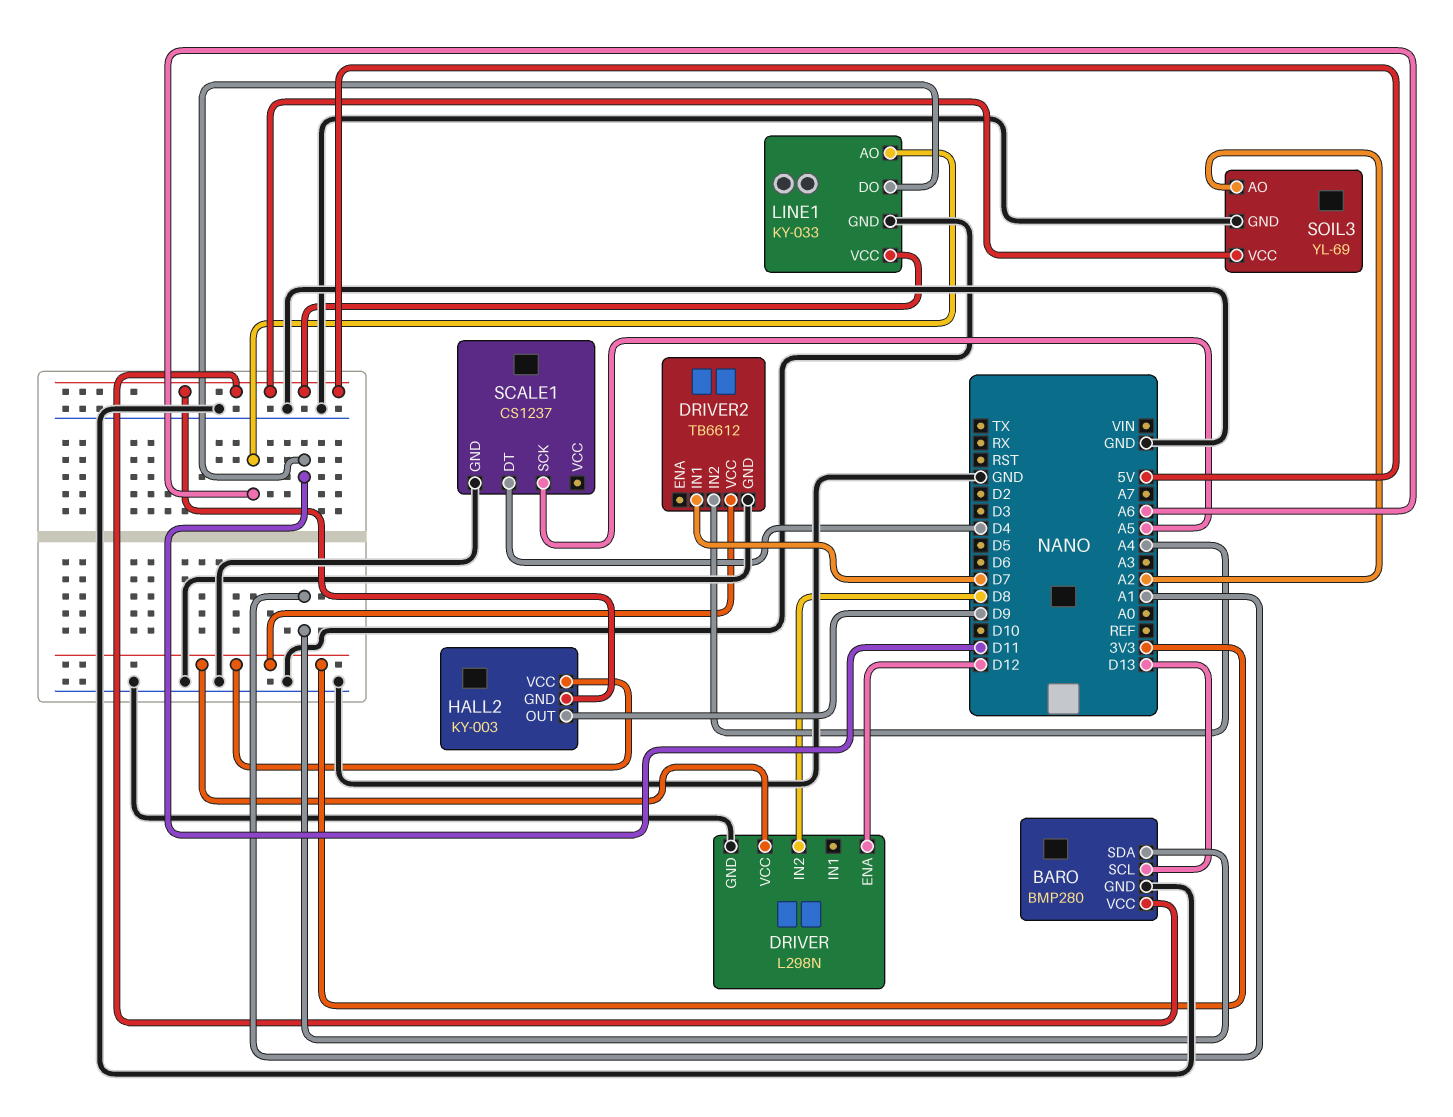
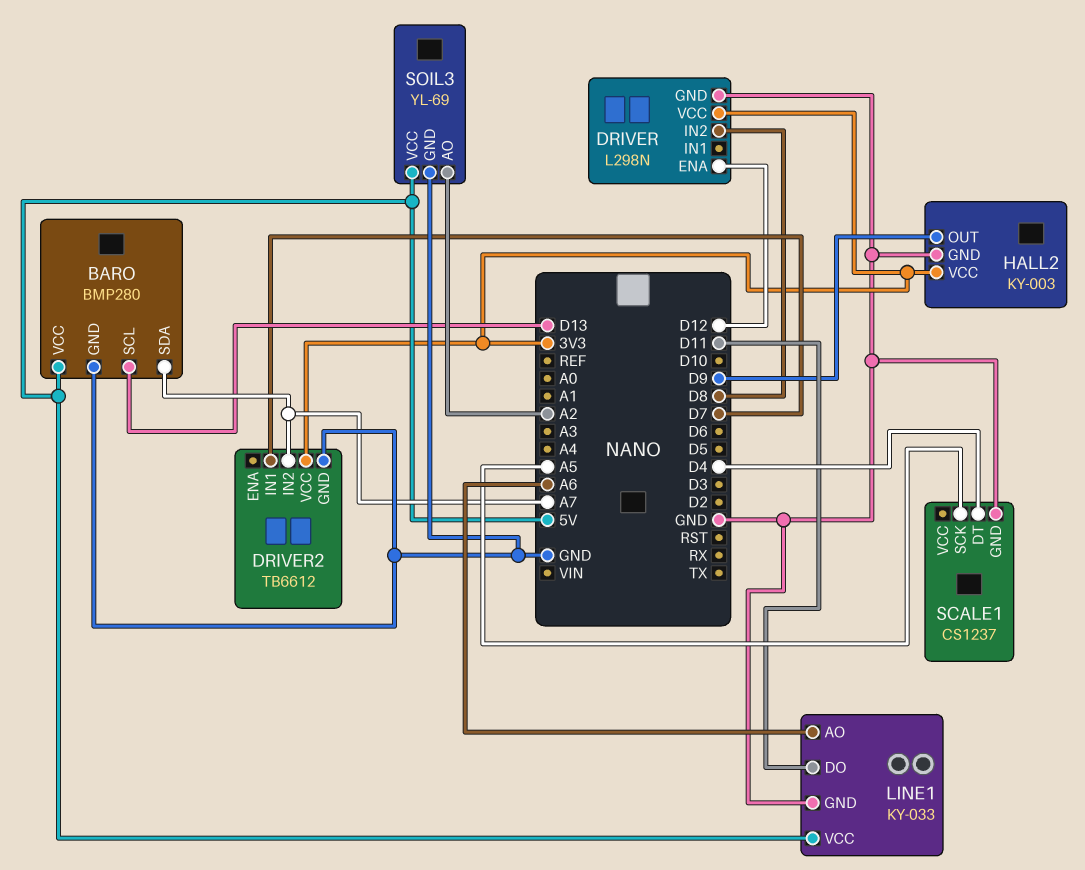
BARO pin SDA: A1 -> A7
DRIVER2 pin IN2: A4 -> A7
HALL2 pin GND: 5V -> GND

